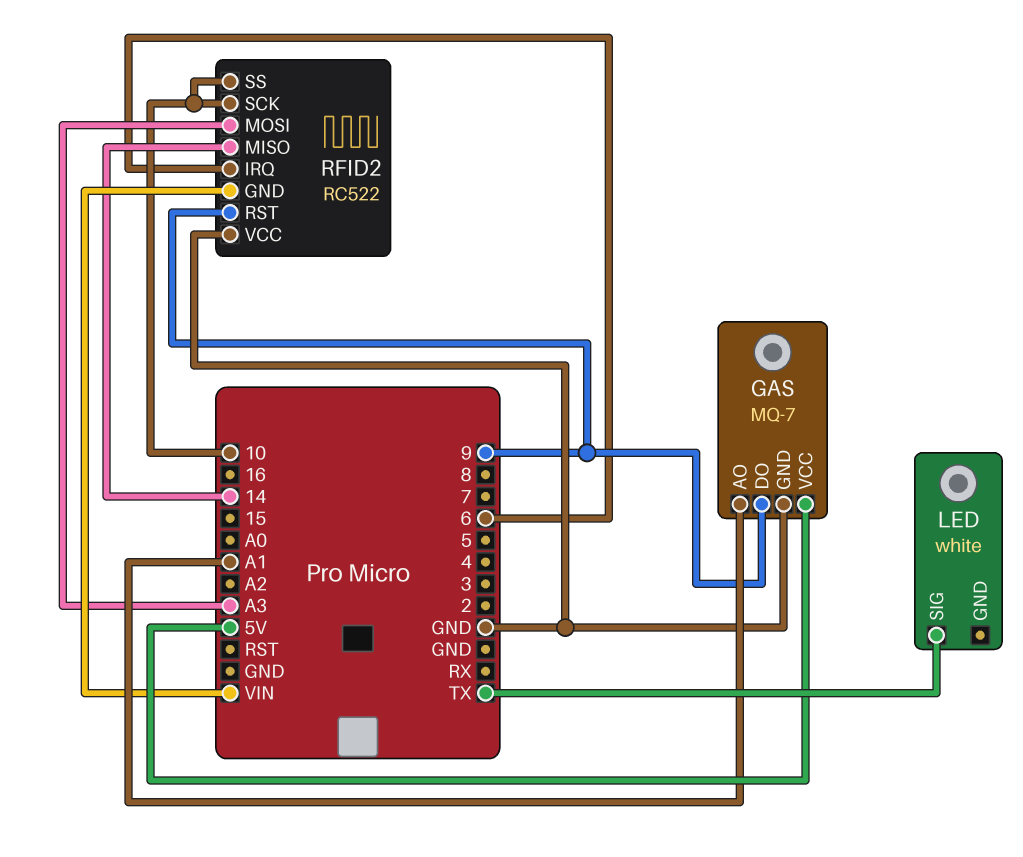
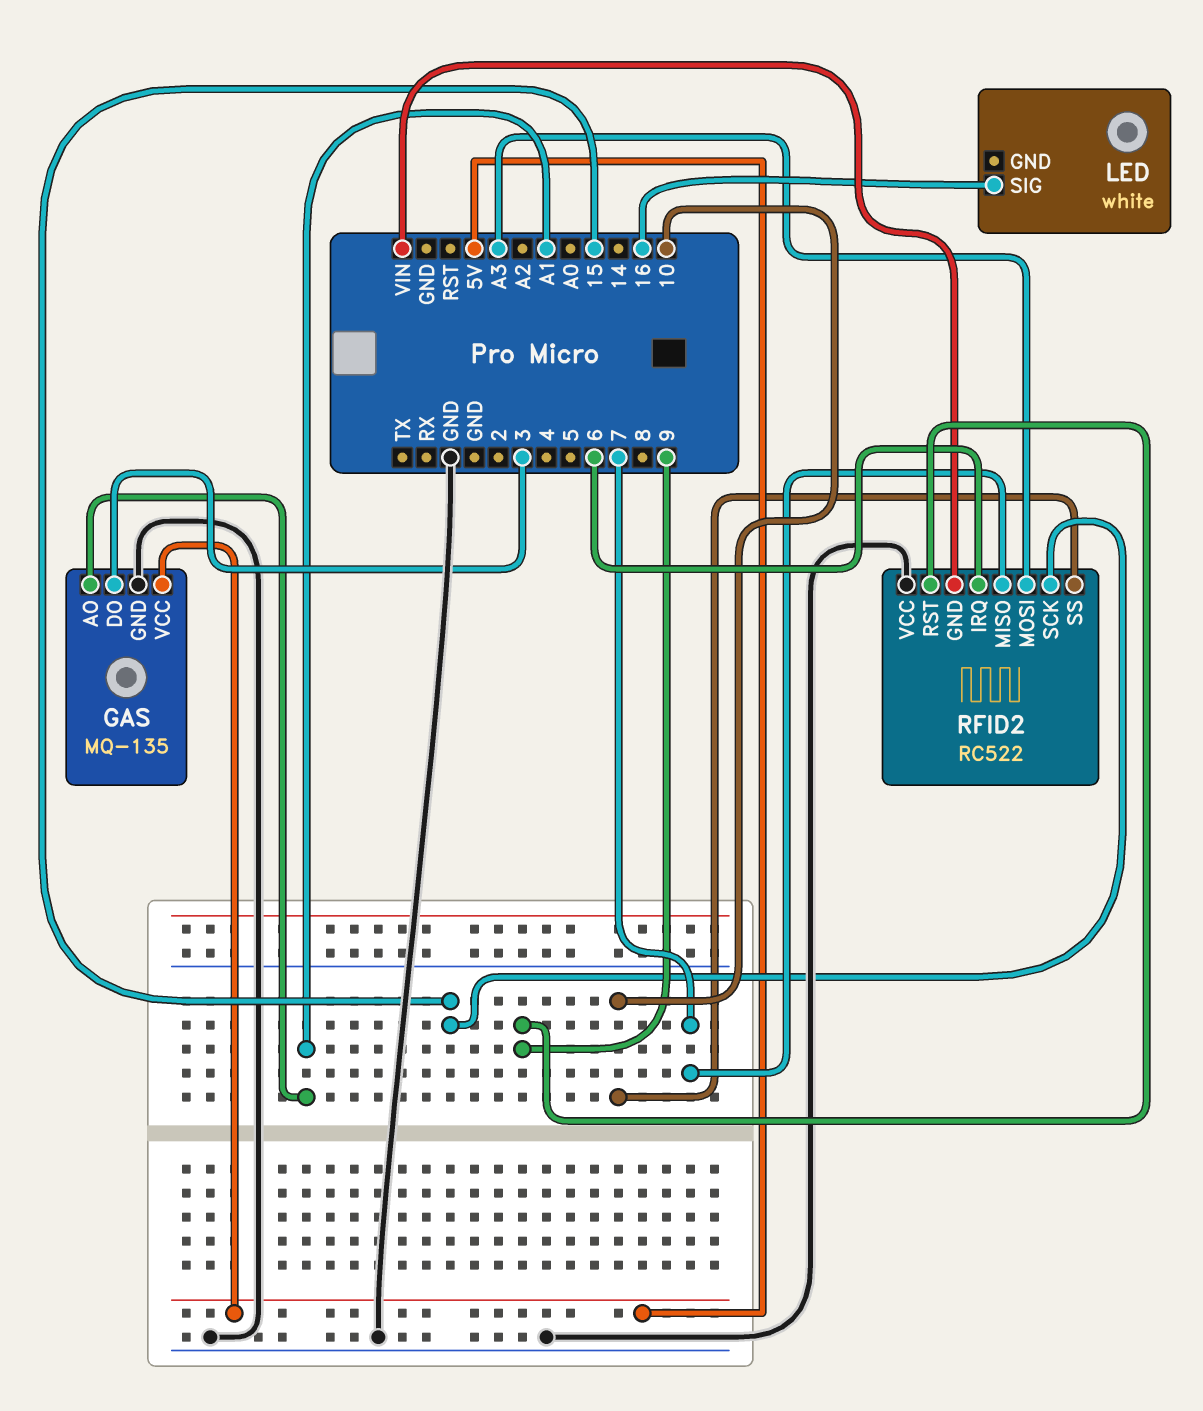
GAS: MQ-7 -> MQ-135
GAS pin DO: 9 -> 3
LED pin SIG: TX -> 16
RFID2 pin MISO: 14 -> 7
RFID2 pin SCK: 10 -> 15

